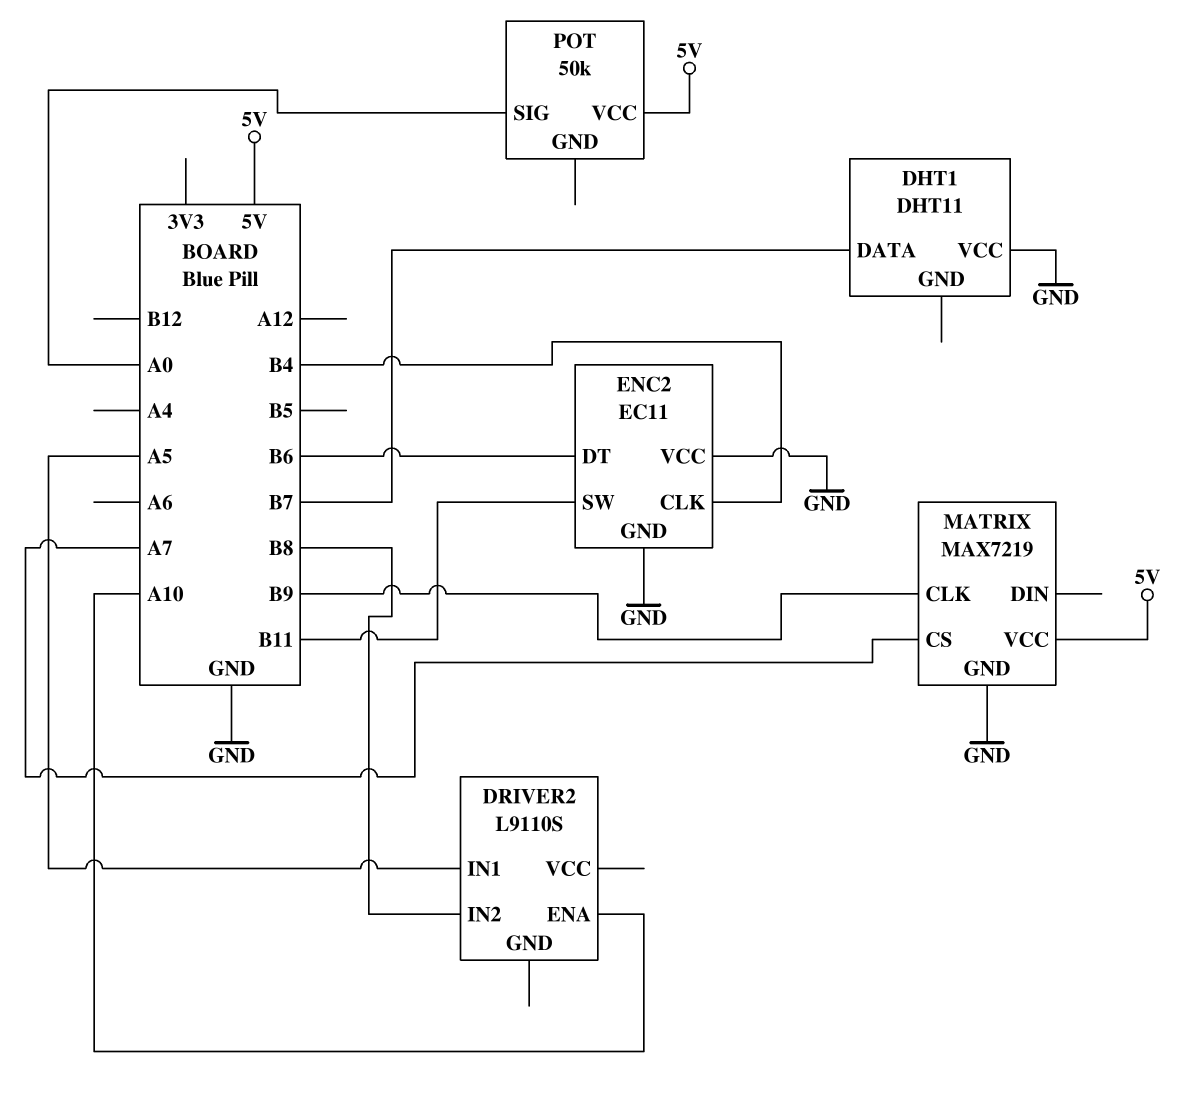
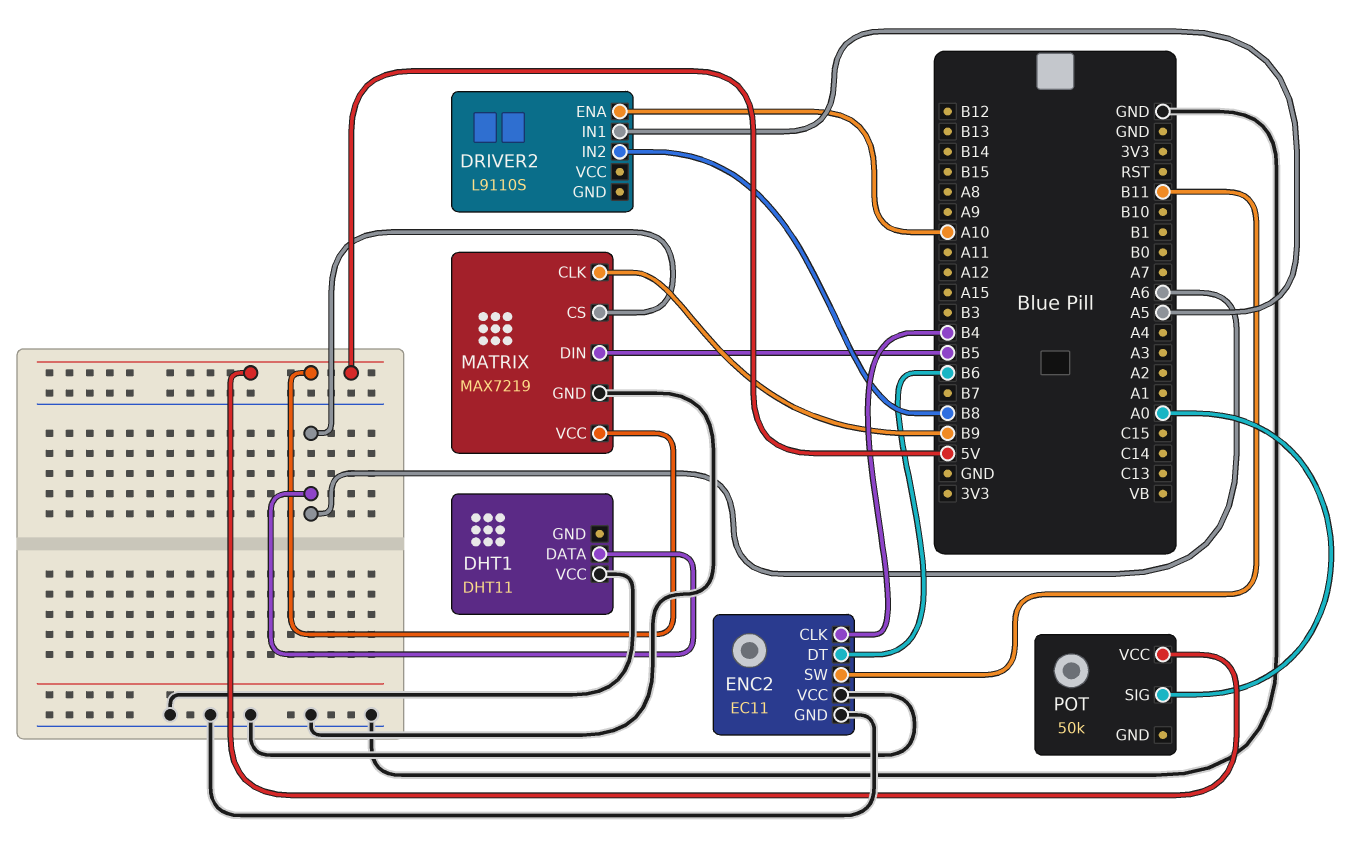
DHT1 pin DATA: B7 -> A6
MATRIX pin CS: A7 -> A6
MATRIX pin DIN: none -> B5

